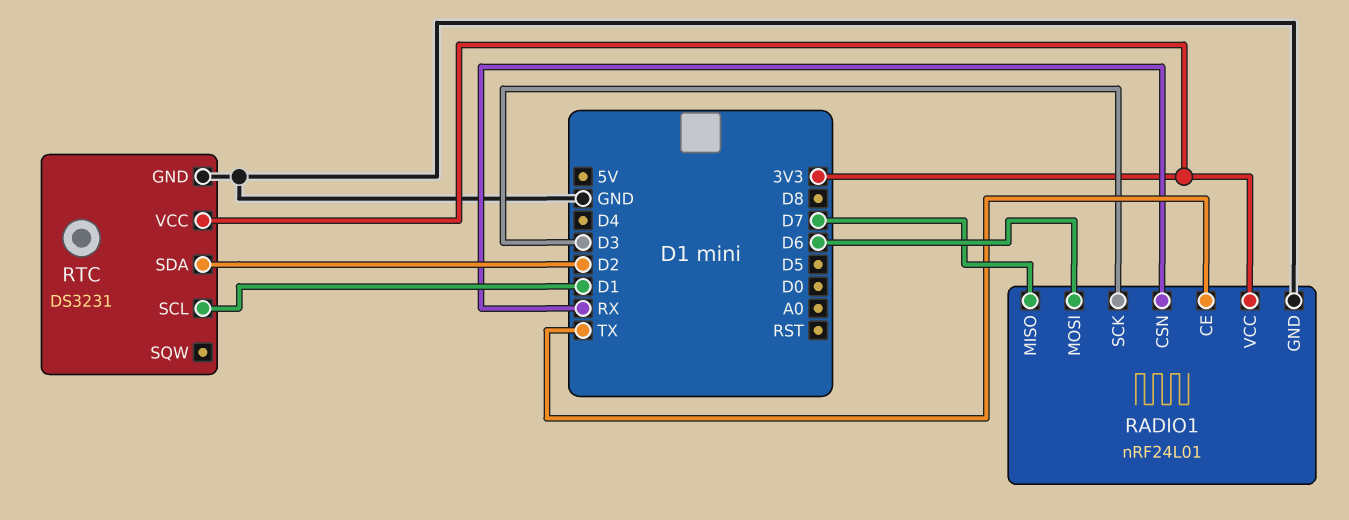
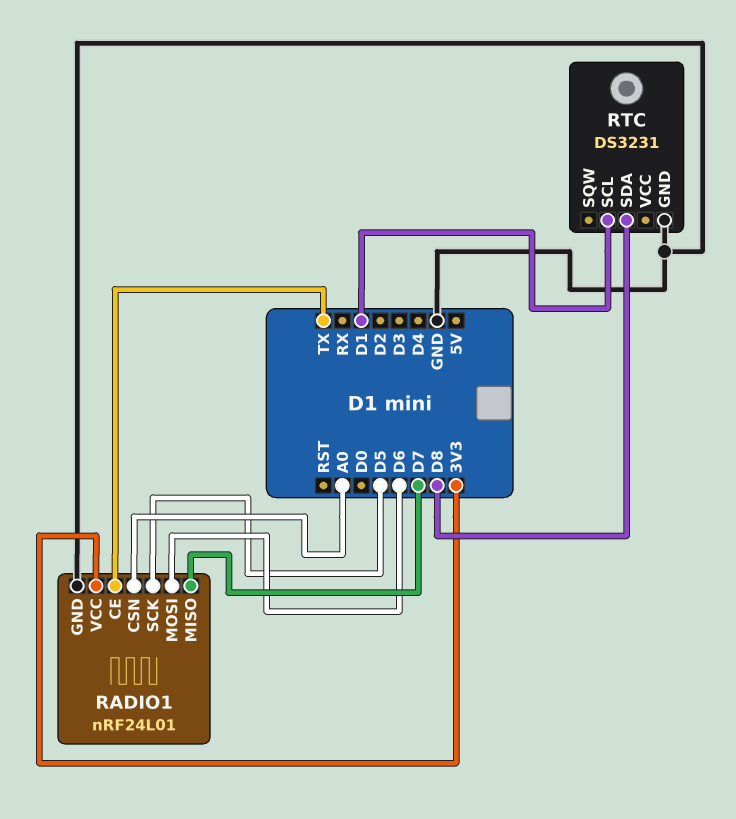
RADIO1 pin CSN: RX -> A0
RADIO1 pin SCK: D3 -> D5
RTC pin SDA: D2 -> D8
RTC pin VCC: 3V3 -> none

